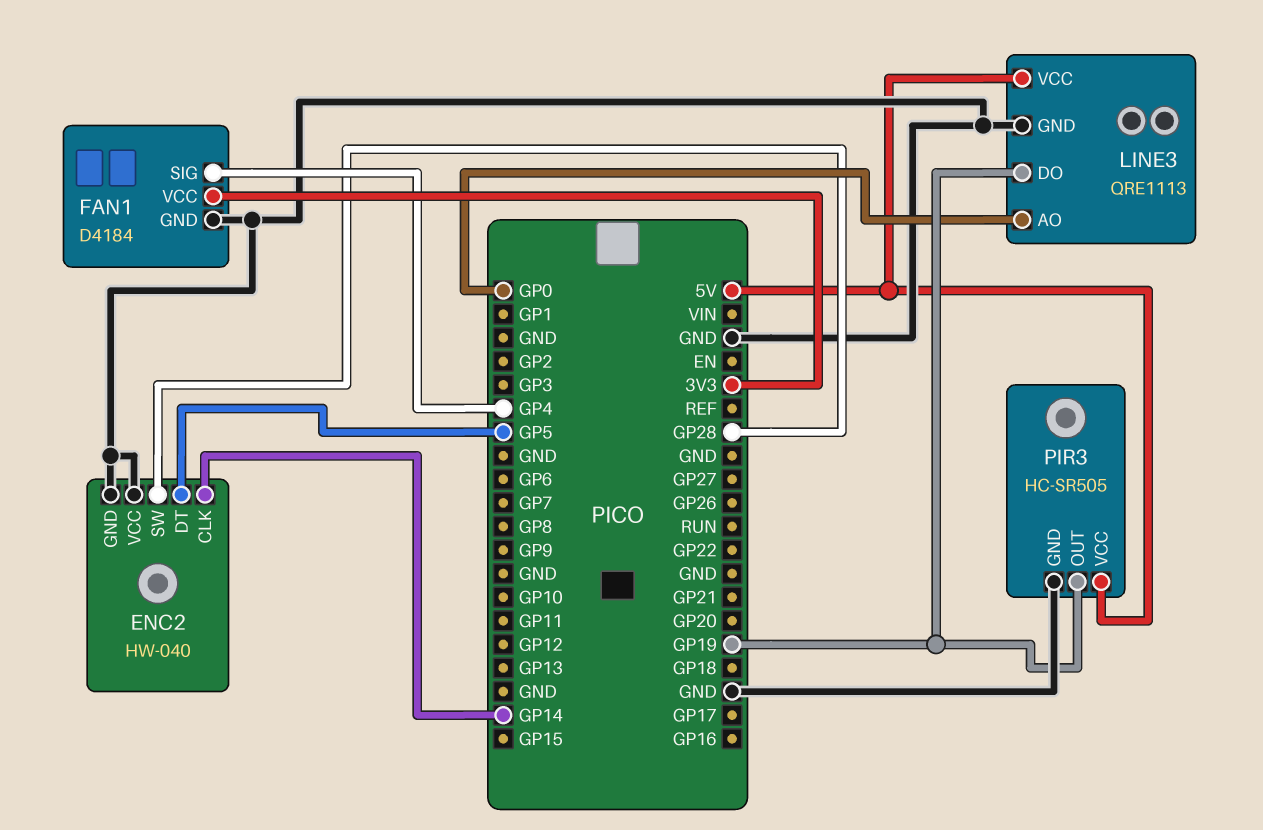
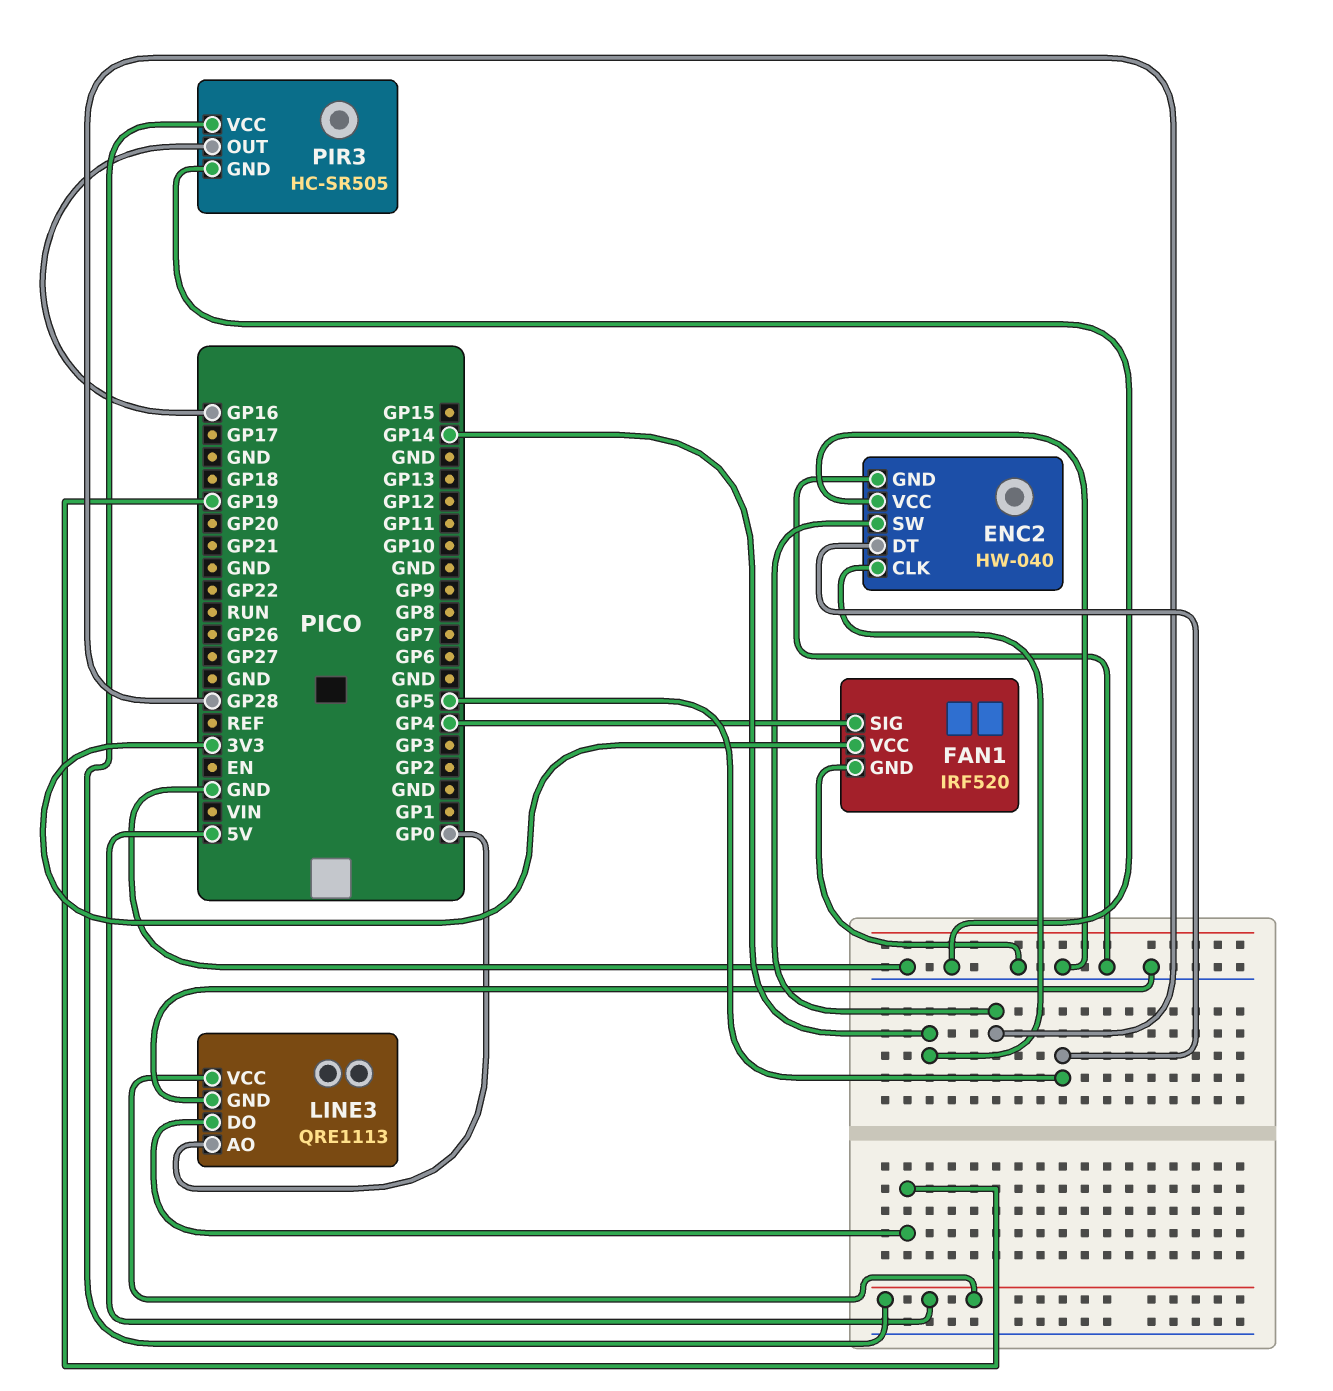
FAN1: D4184 -> IRF520
PIR3 pin OUT: GP19 -> GP16

